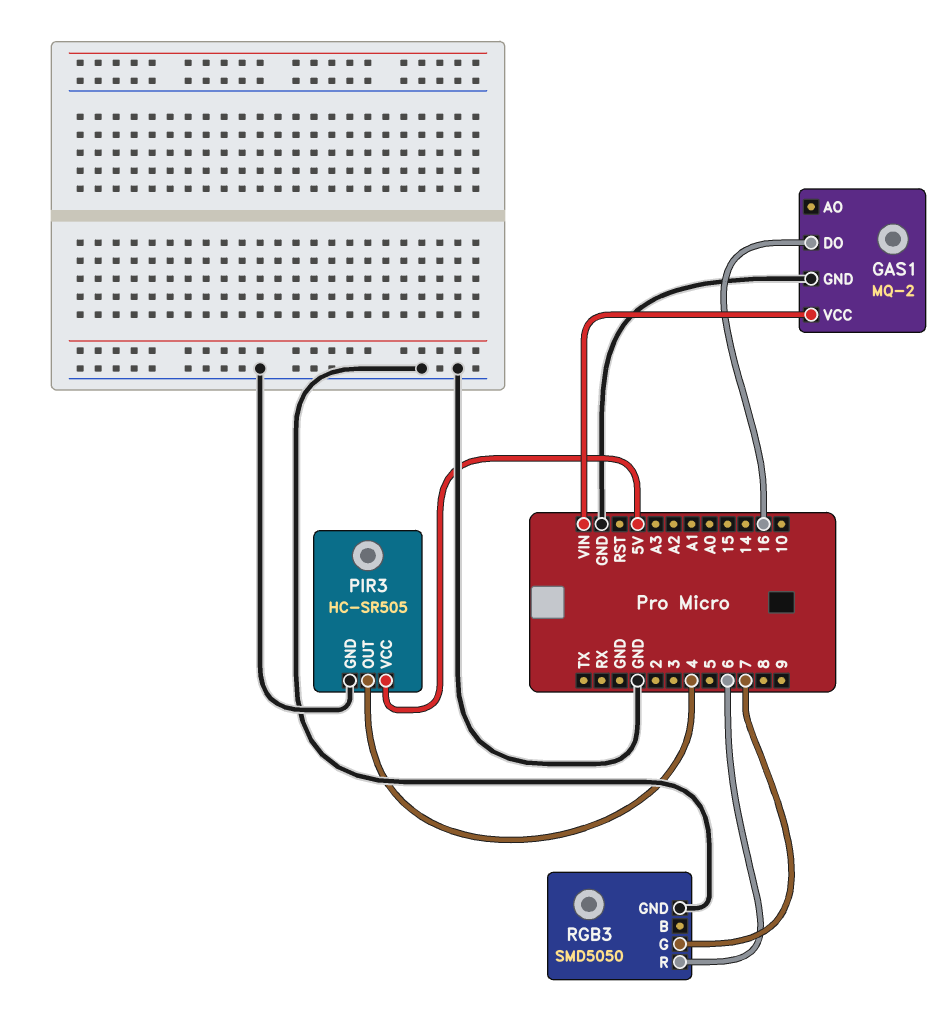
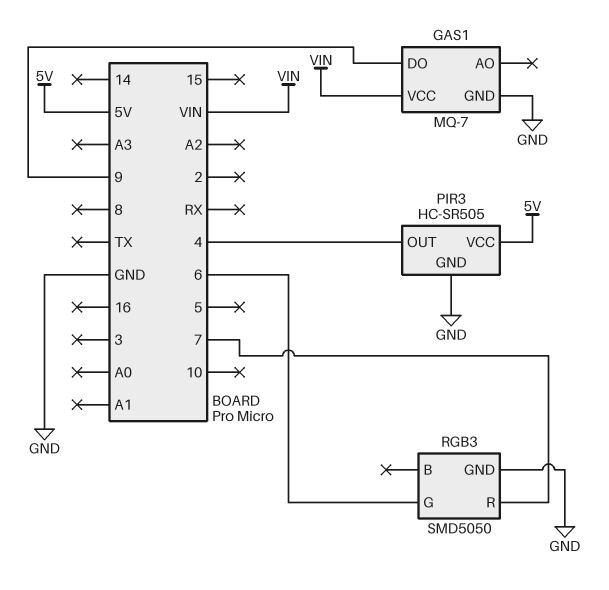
GAS1: MQ-2 -> MQ-7
GAS1 pin DO: 16 -> 9
RGB3 pin G: 7 -> 6
RGB3 pin R: 6 -> 7

